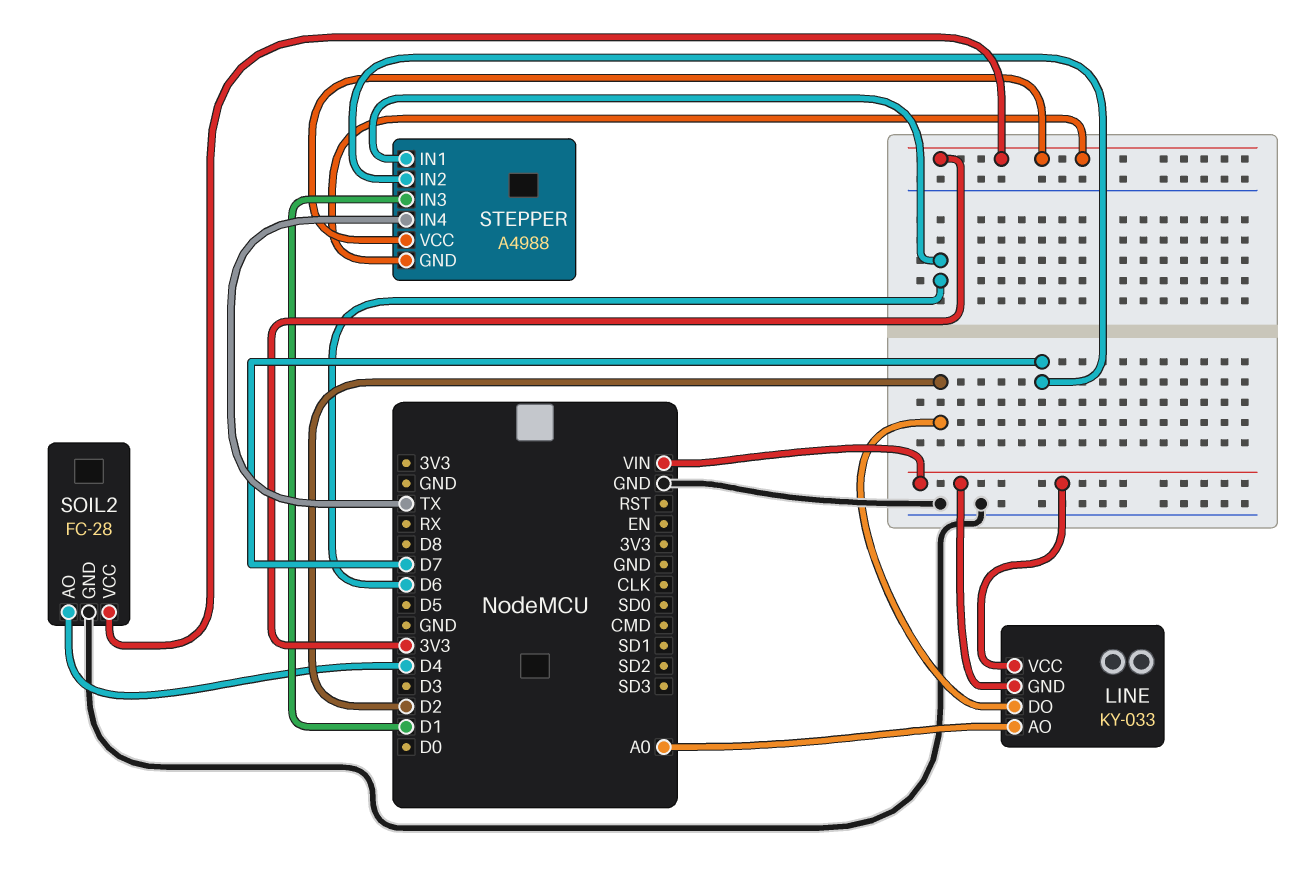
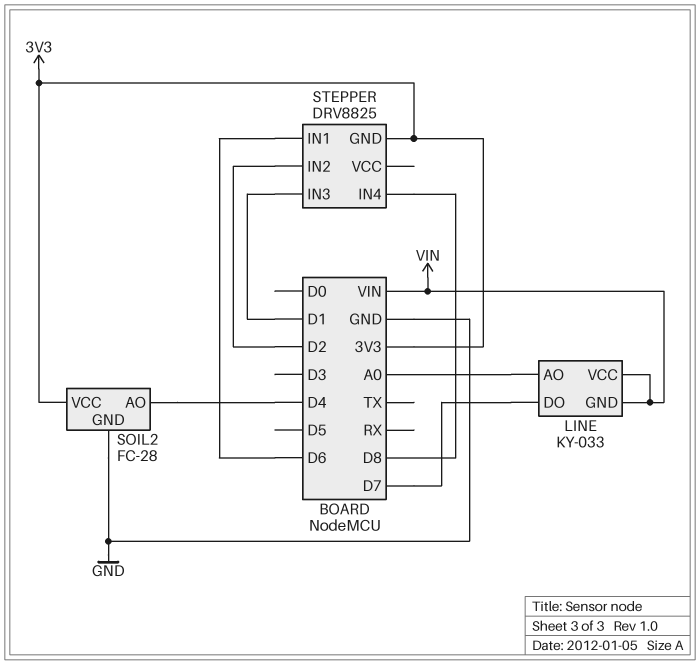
LINE pin DO: D2 -> D7
STEPPER: A4988 -> DRV8825
STEPPER pin IN2: D7 -> D2
STEPPER pin IN4: TX -> D8
STEPPER pin VCC: 3V3 -> none

